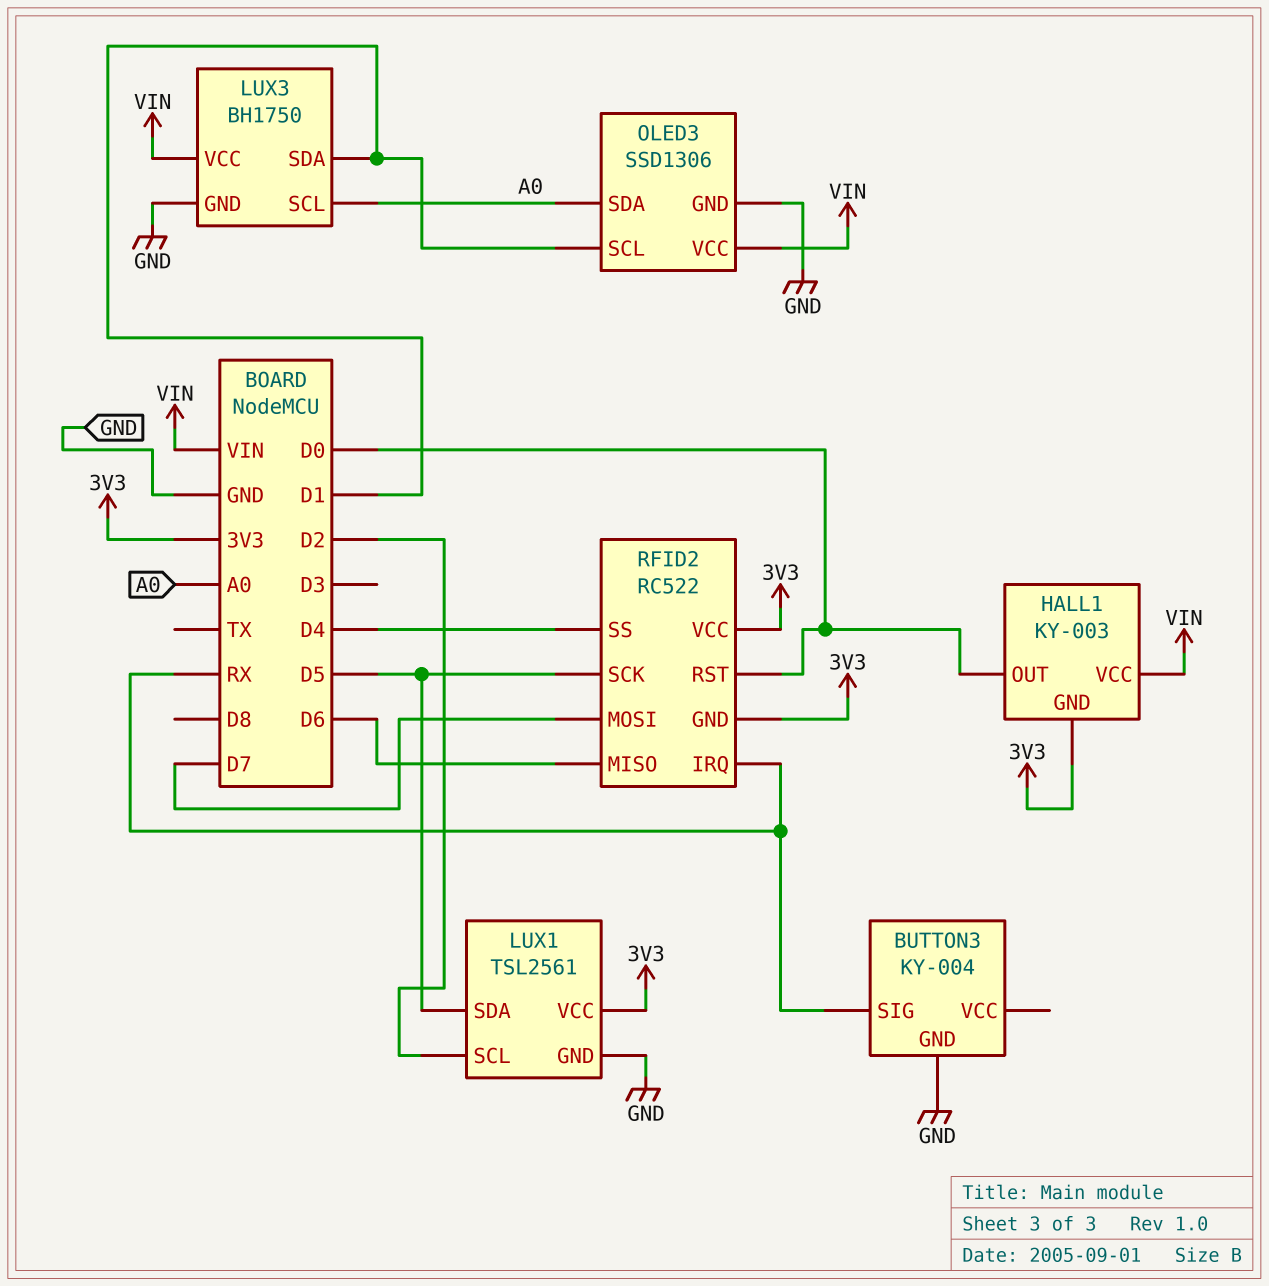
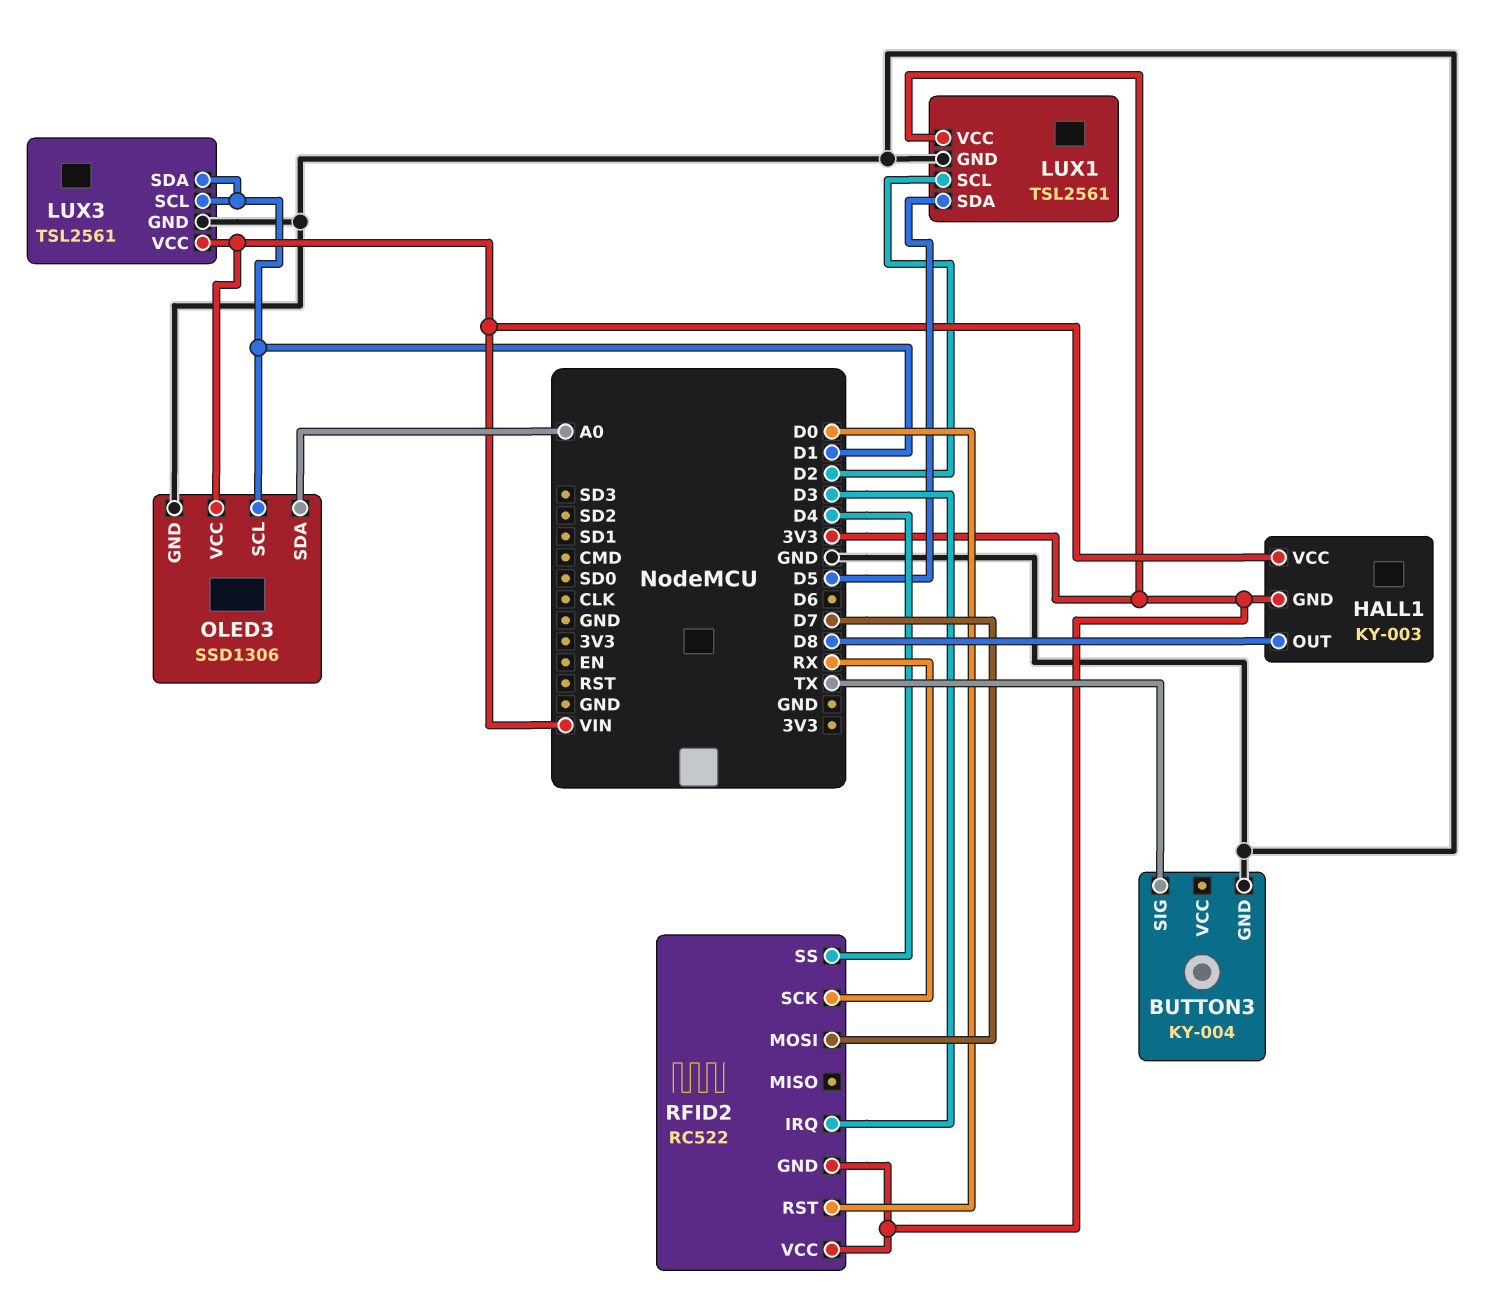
BUTTON3 pin SIG: RX -> TX
HALL1 pin OUT: D0 -> D8
LUX3: BH1750 -> TSL2561
LUX3 pin SCL: A0 -> D1
RFID2 pin IRQ: RX -> D3
RFID2 pin MISO: D6 -> none
RFID2 pin SCK: D5 -> RX

